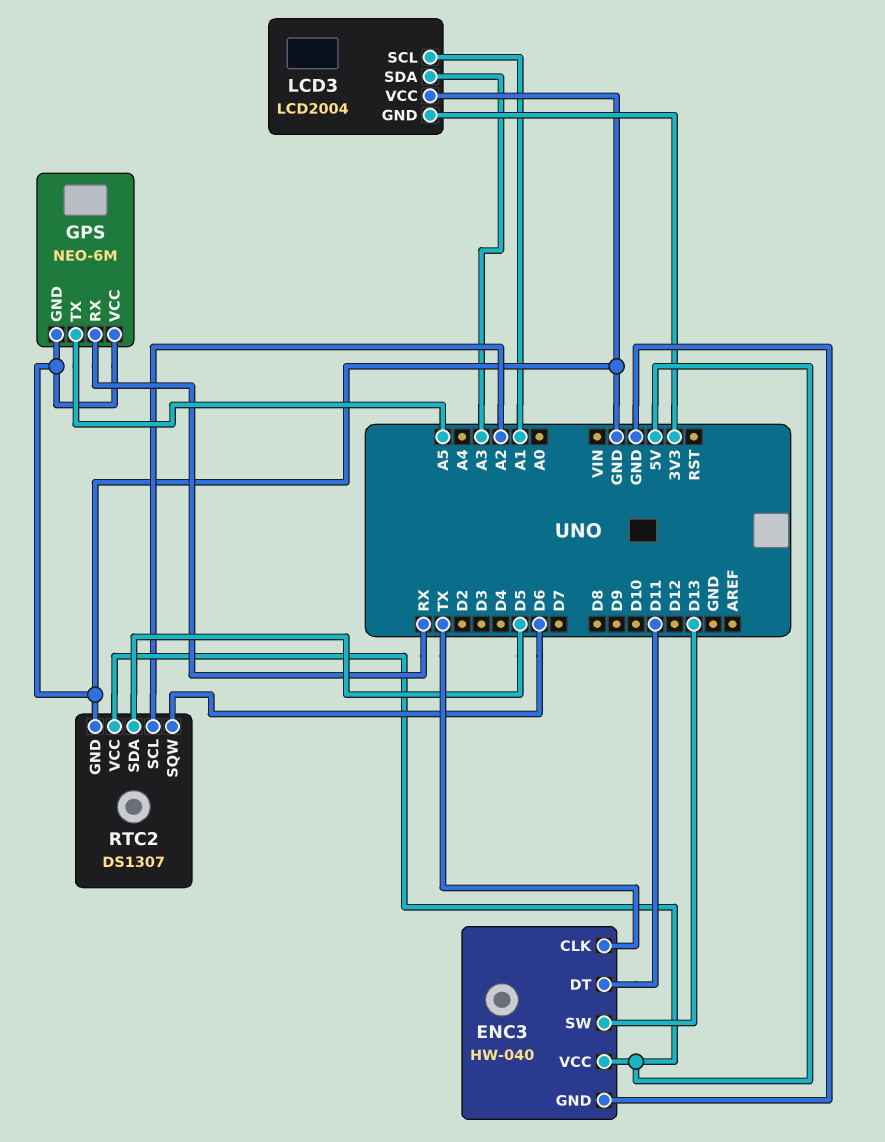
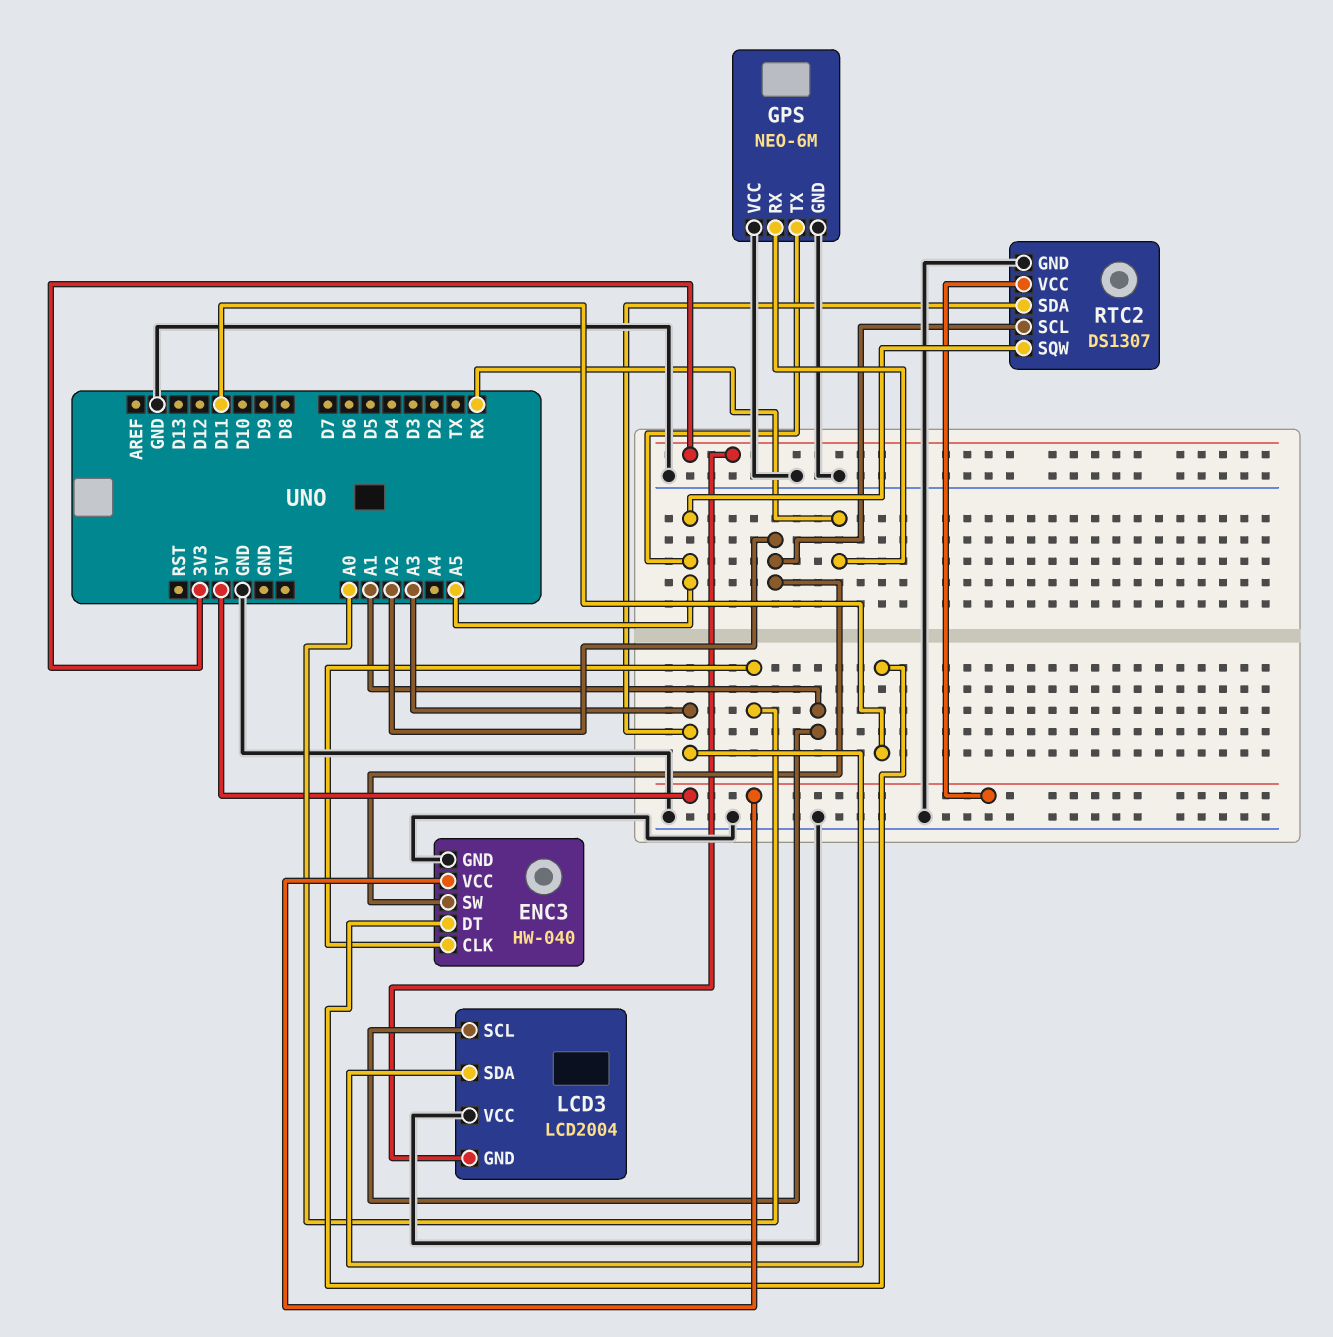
ENC3 pin CLK: TX -> A0
ENC3 pin SW: D13 -> A2
RTC2 pin SDA: D5 -> A3
RTC2 pin SQW: D6 -> A5

